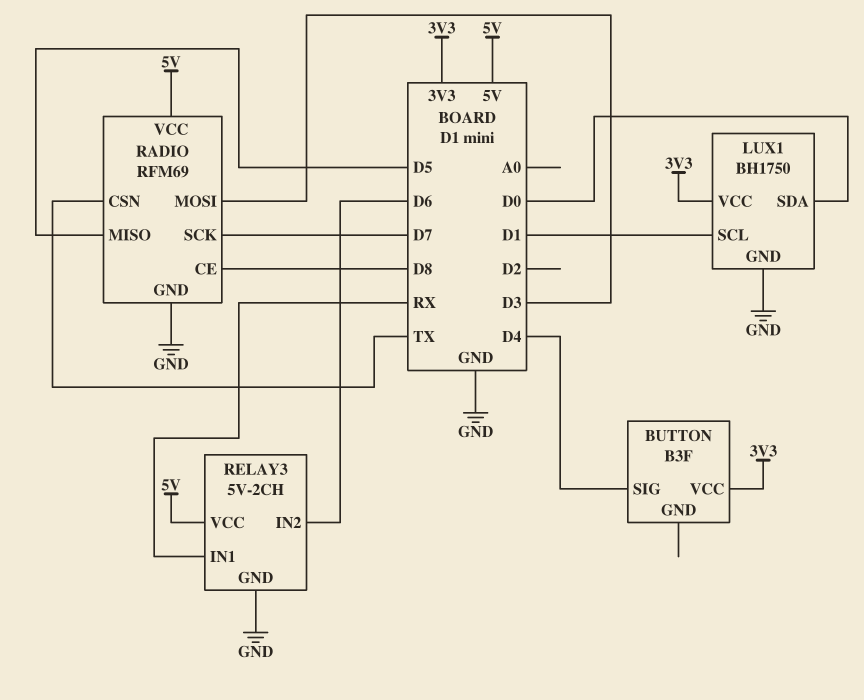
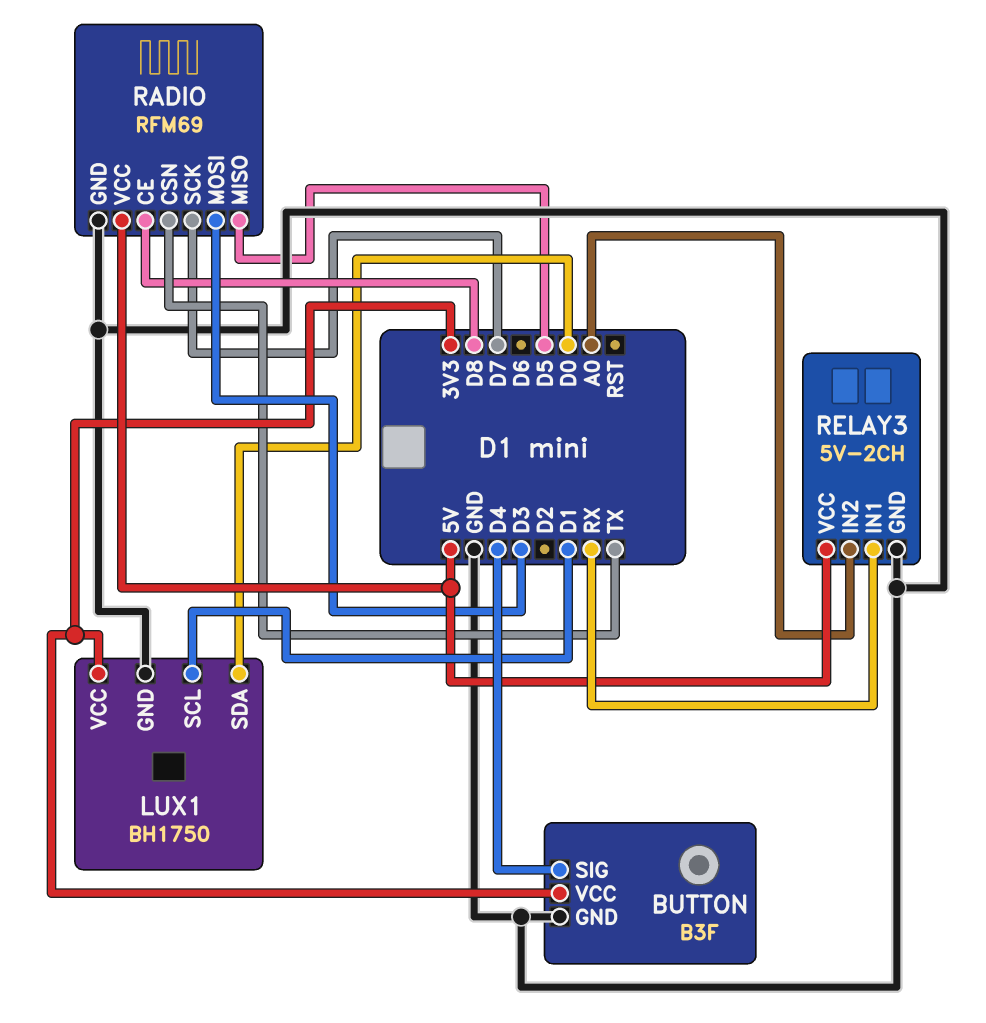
BUTTON pin GND: none -> GND
RELAY3 pin IN2: D6 -> A0

